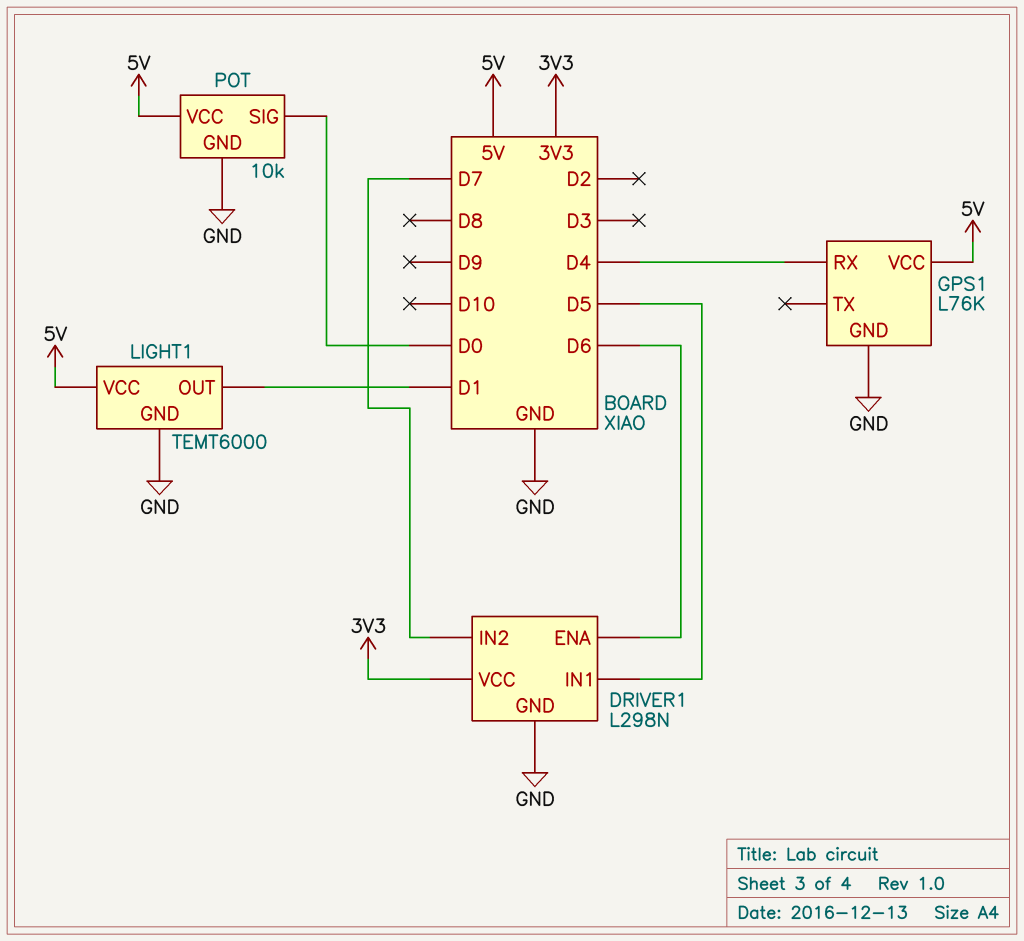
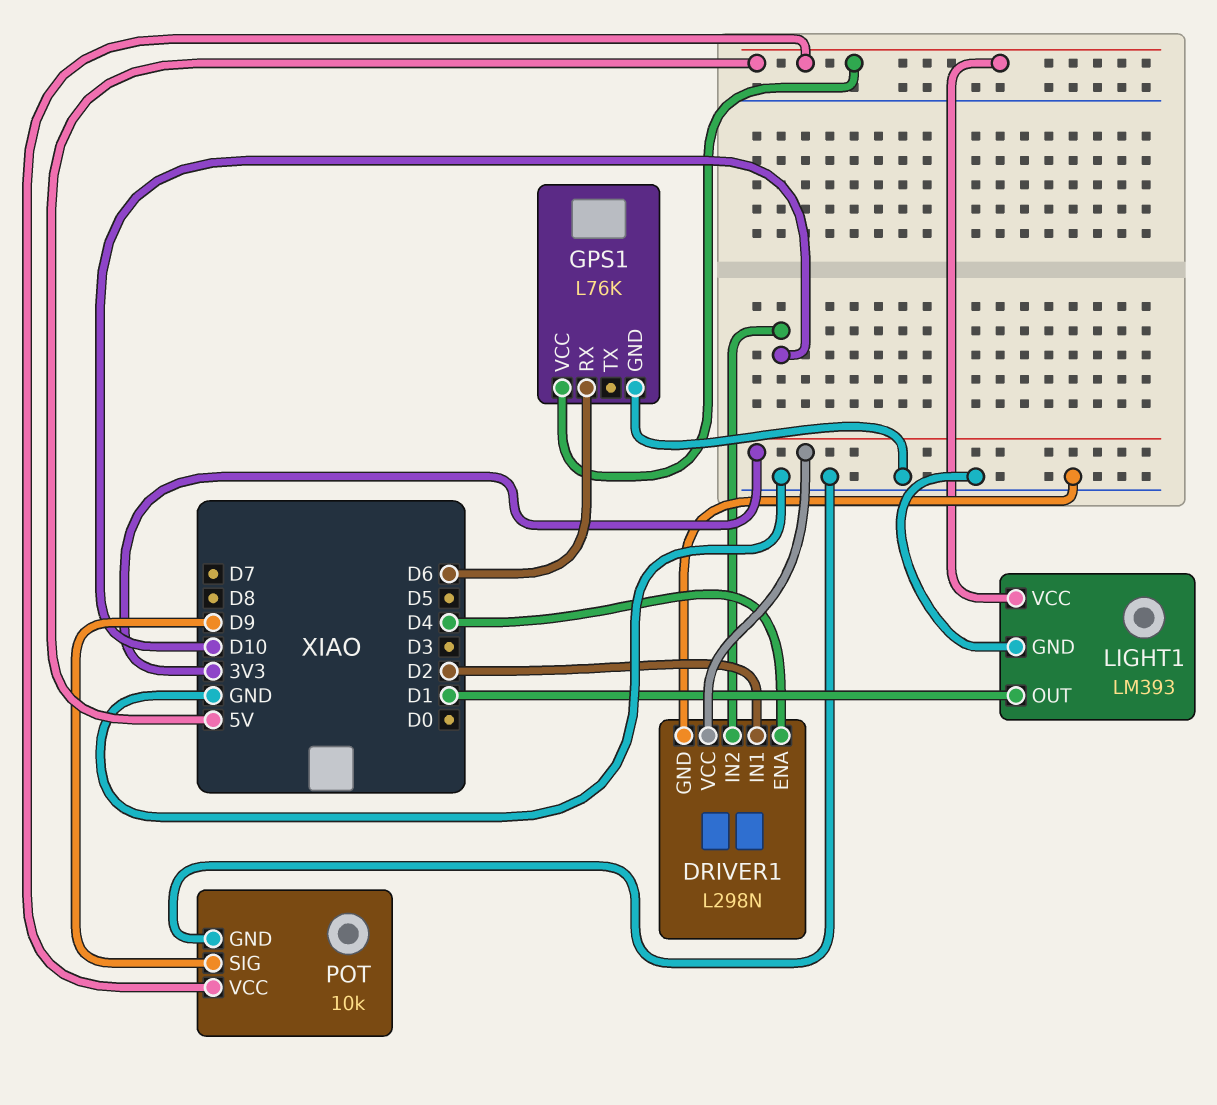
DRIVER1 pin ENA: D6 -> D4
DRIVER1 pin IN1: D5 -> D2
DRIVER1 pin IN2: D7 -> D10
GPS1 pin RX: D4 -> D6
LIGHT1: TEMT6000 -> LM393
POT pin SIG: D0 -> D9

